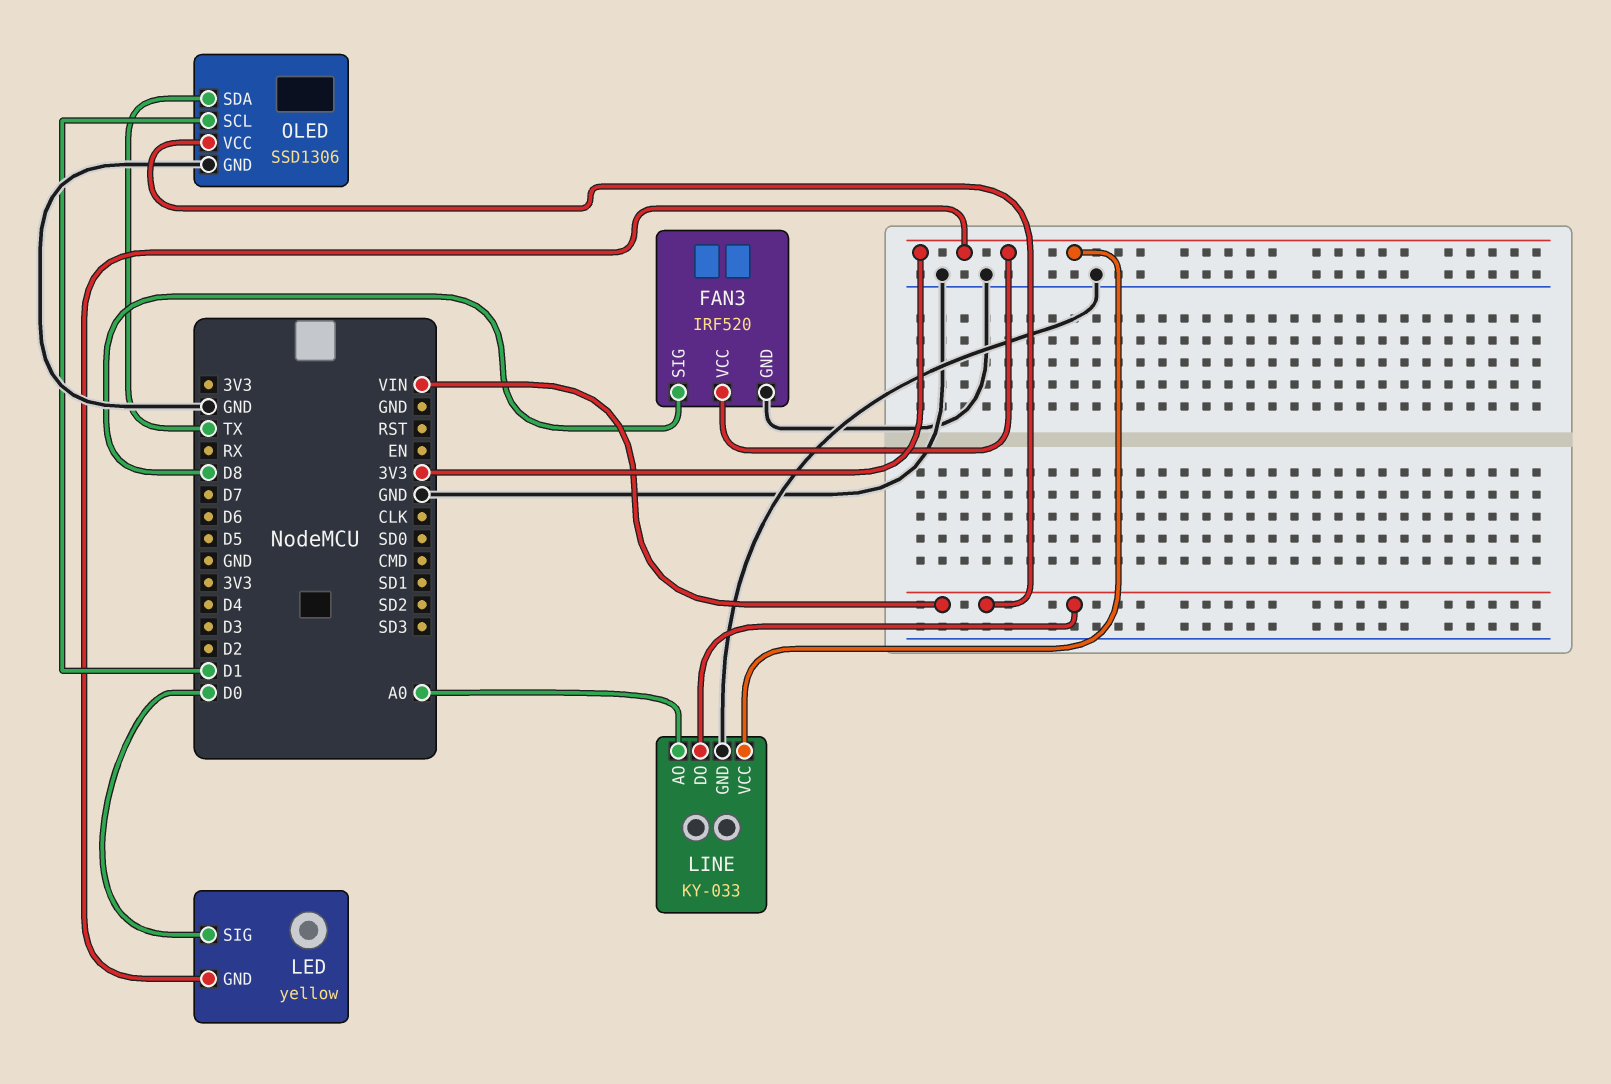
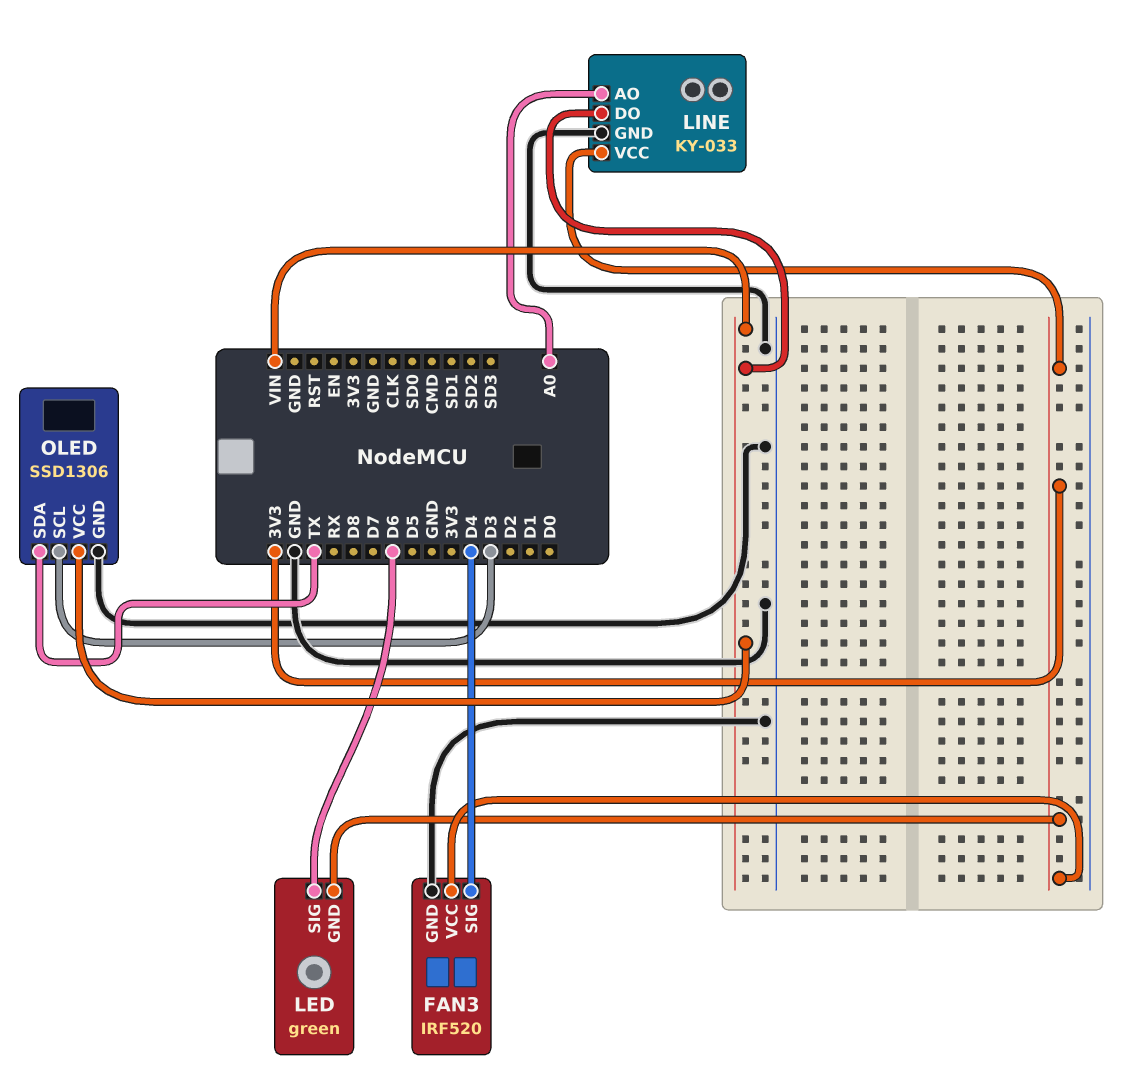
FAN3 pin SIG: D8 -> D4
LED: yellow -> green
LED pin SIG: D0 -> D6
OLED pin SCL: D1 -> D3

